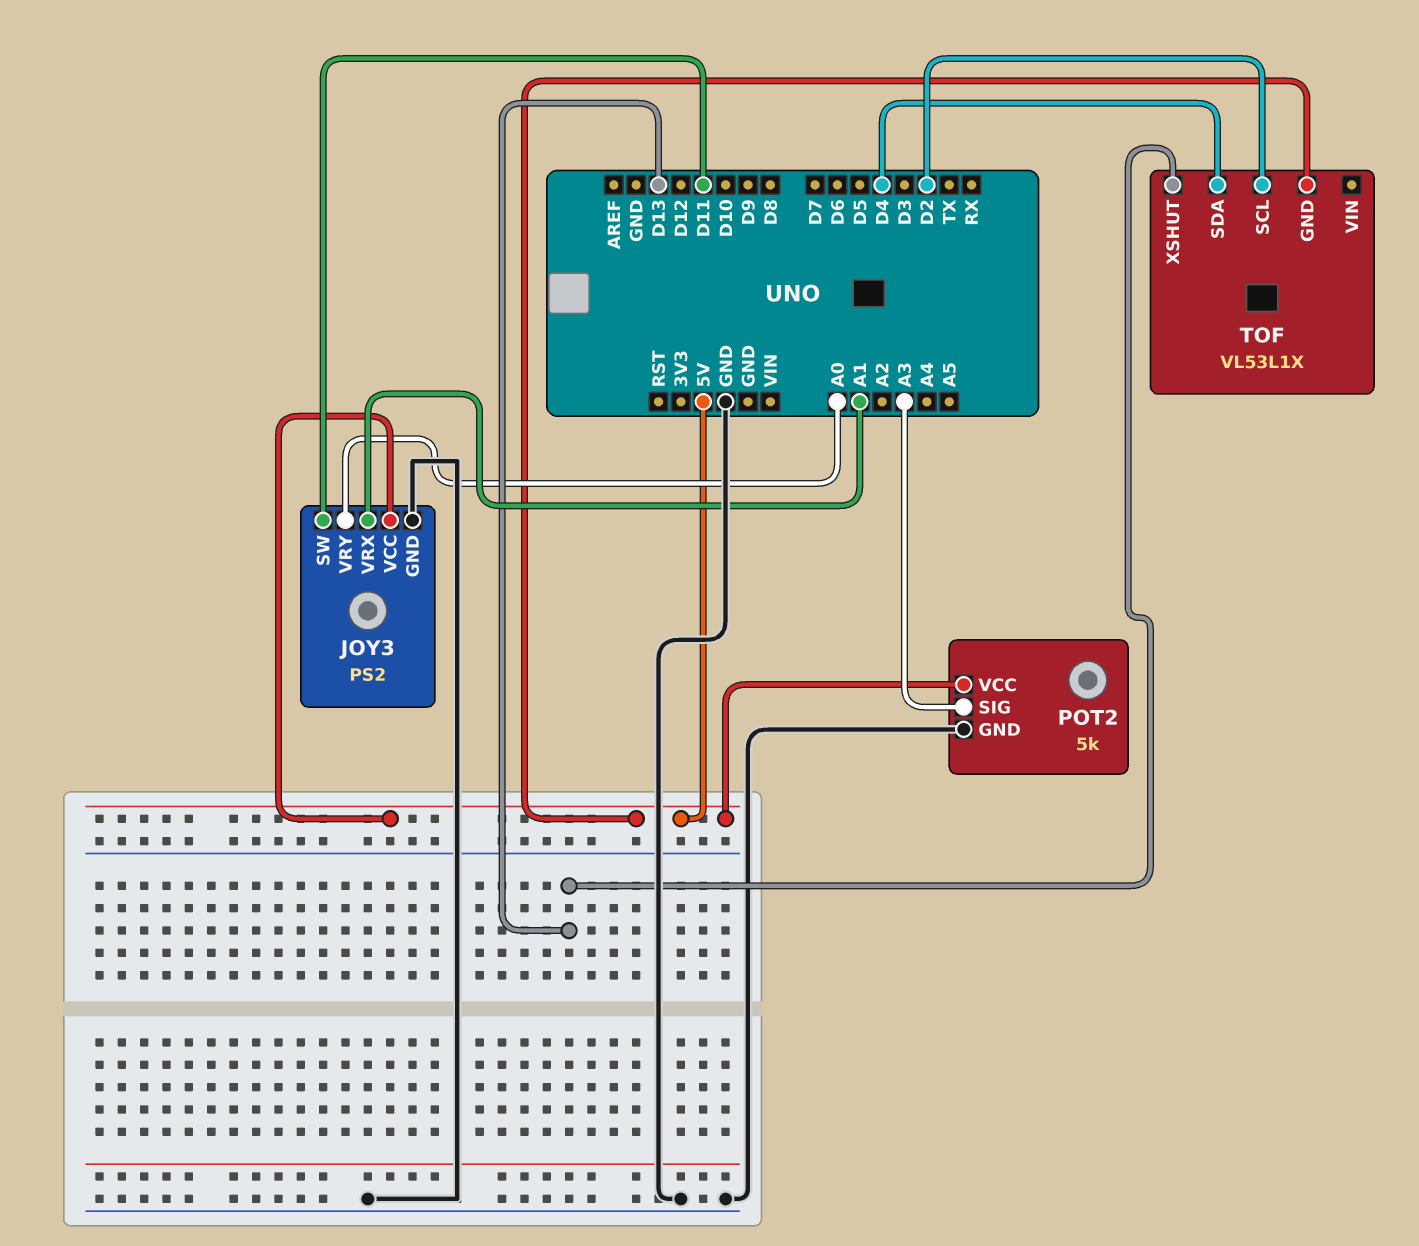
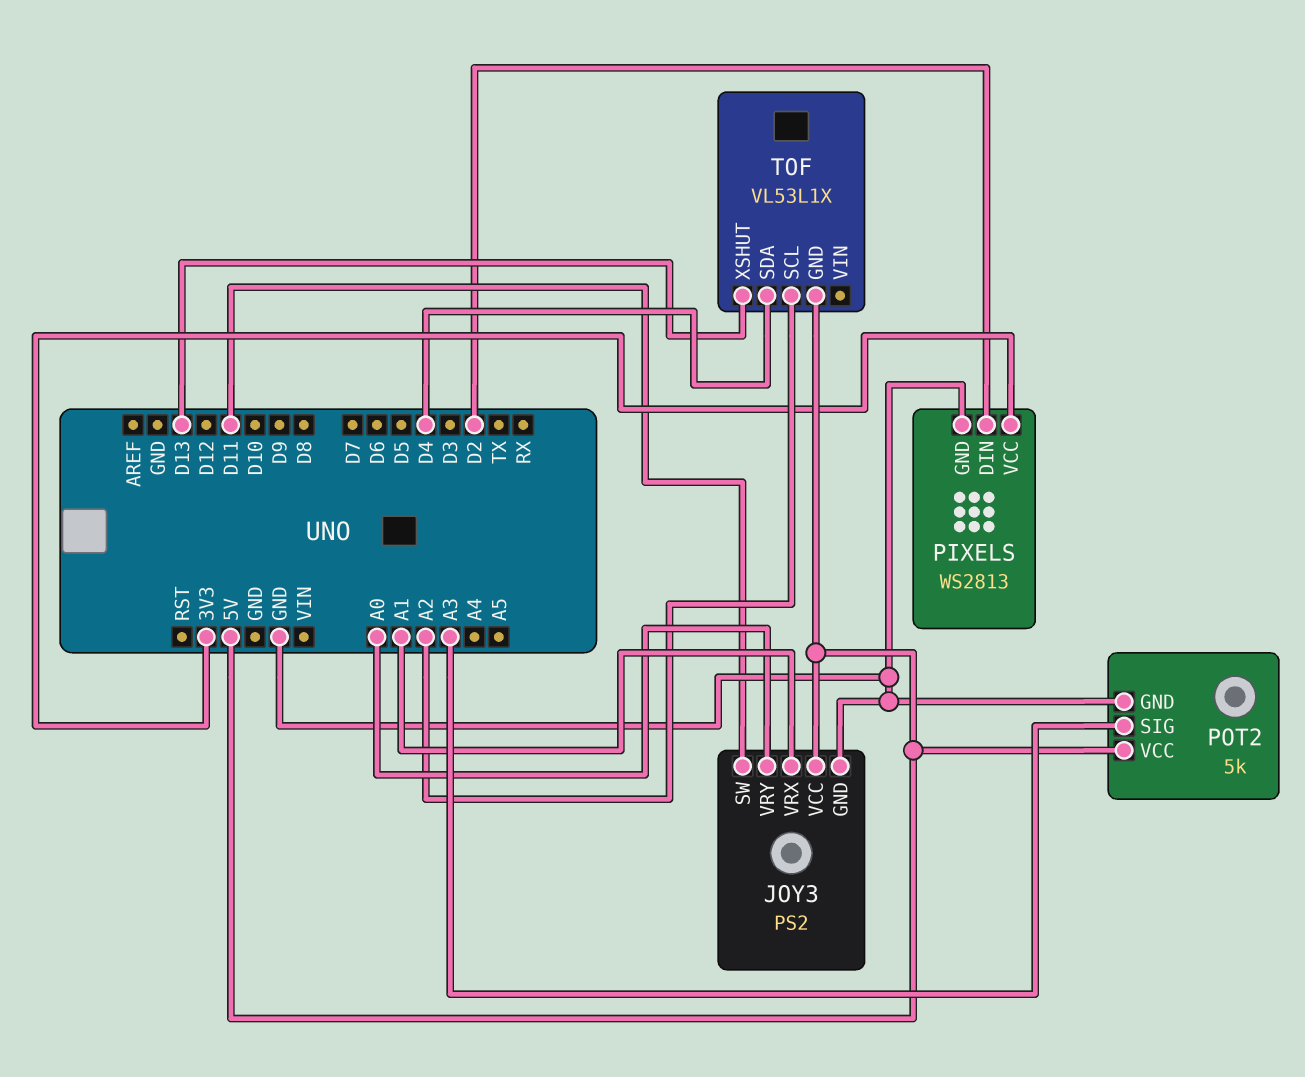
PIXELS: none -> WS2813
PIXELS pin DIN: none -> D2
PIXELS pin GND: none -> GND
PIXELS pin VCC: none -> 3V3
TOF pin SCL: D2 -> A2

